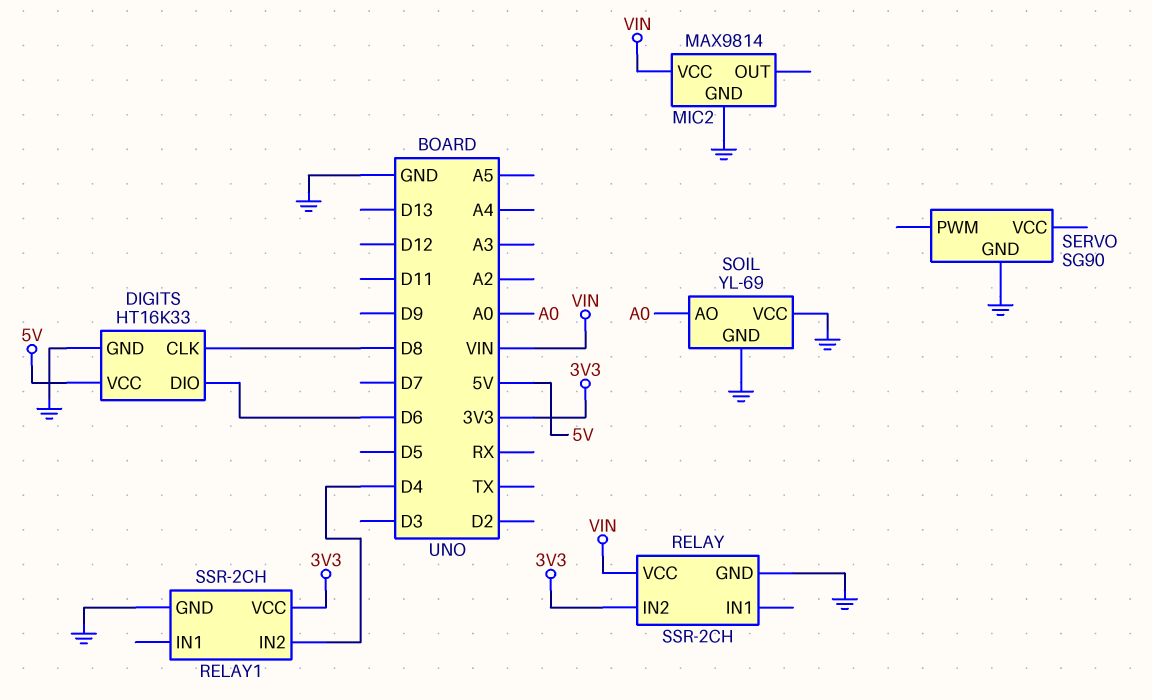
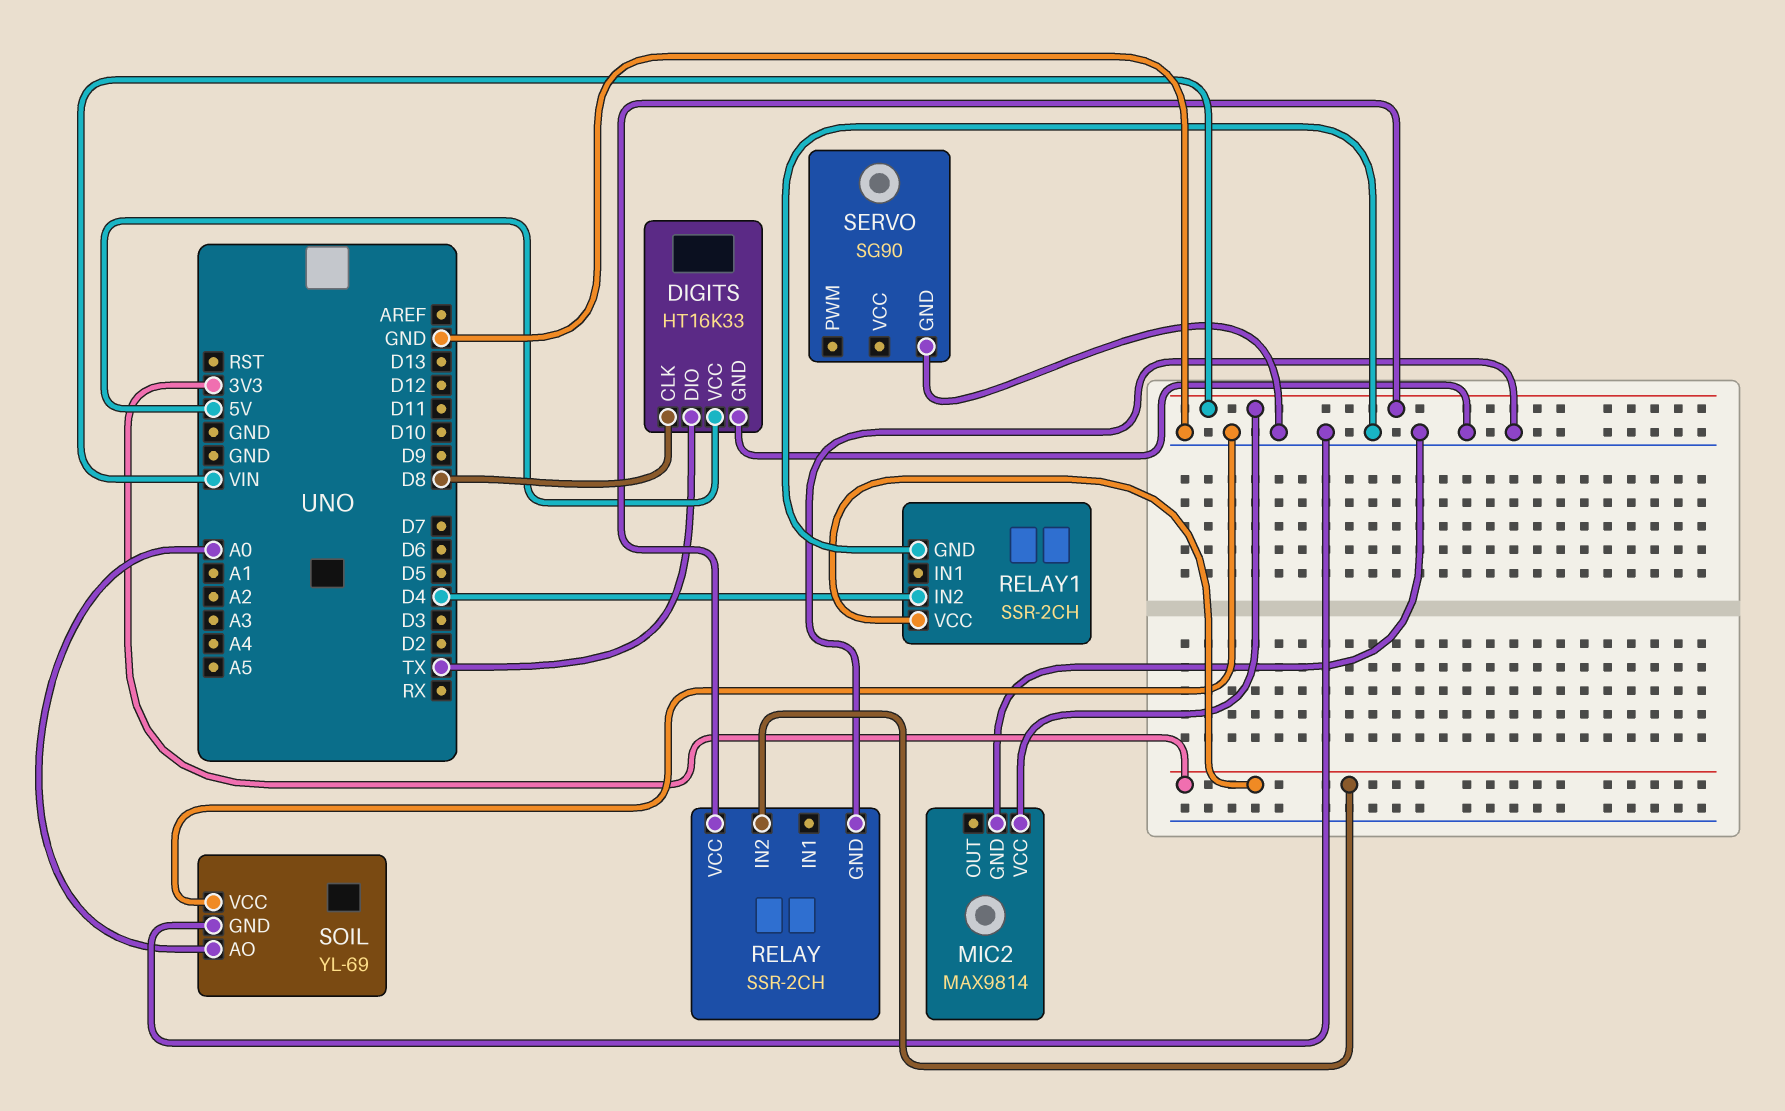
DIGITS pin DIO: D6 -> TX

